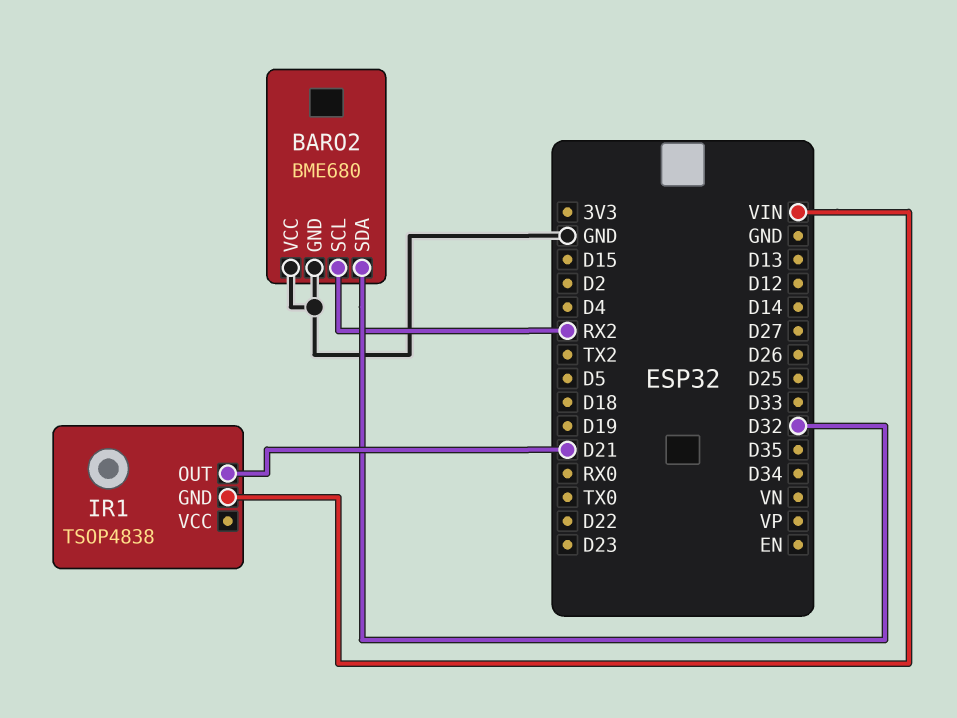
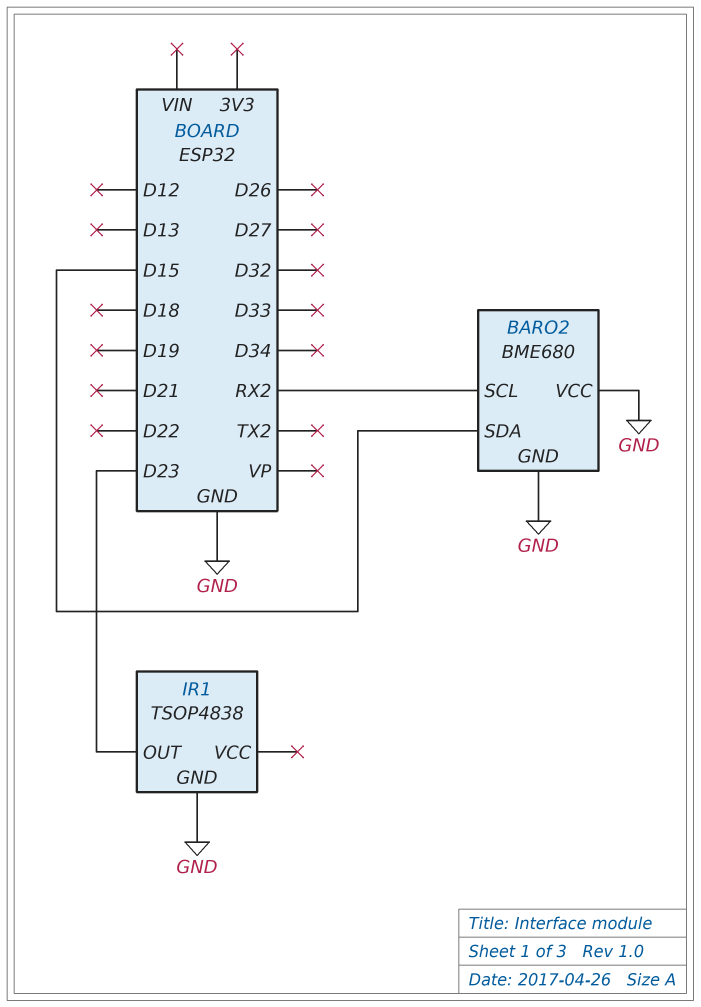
BARO2 pin SDA: D32 -> D15
IR1 pin GND: VIN -> GND
IR1 pin OUT: D21 -> D23

